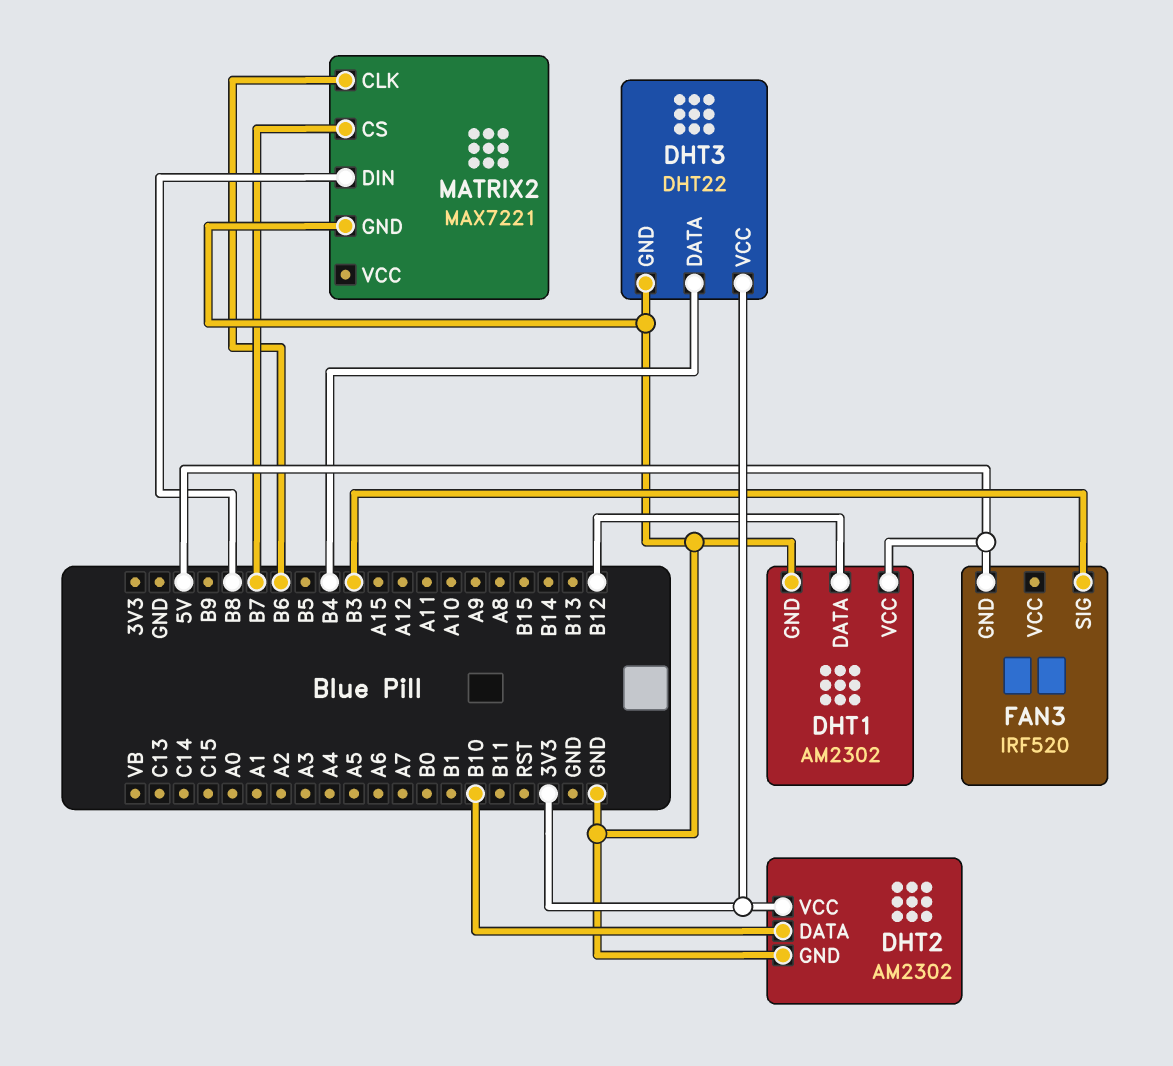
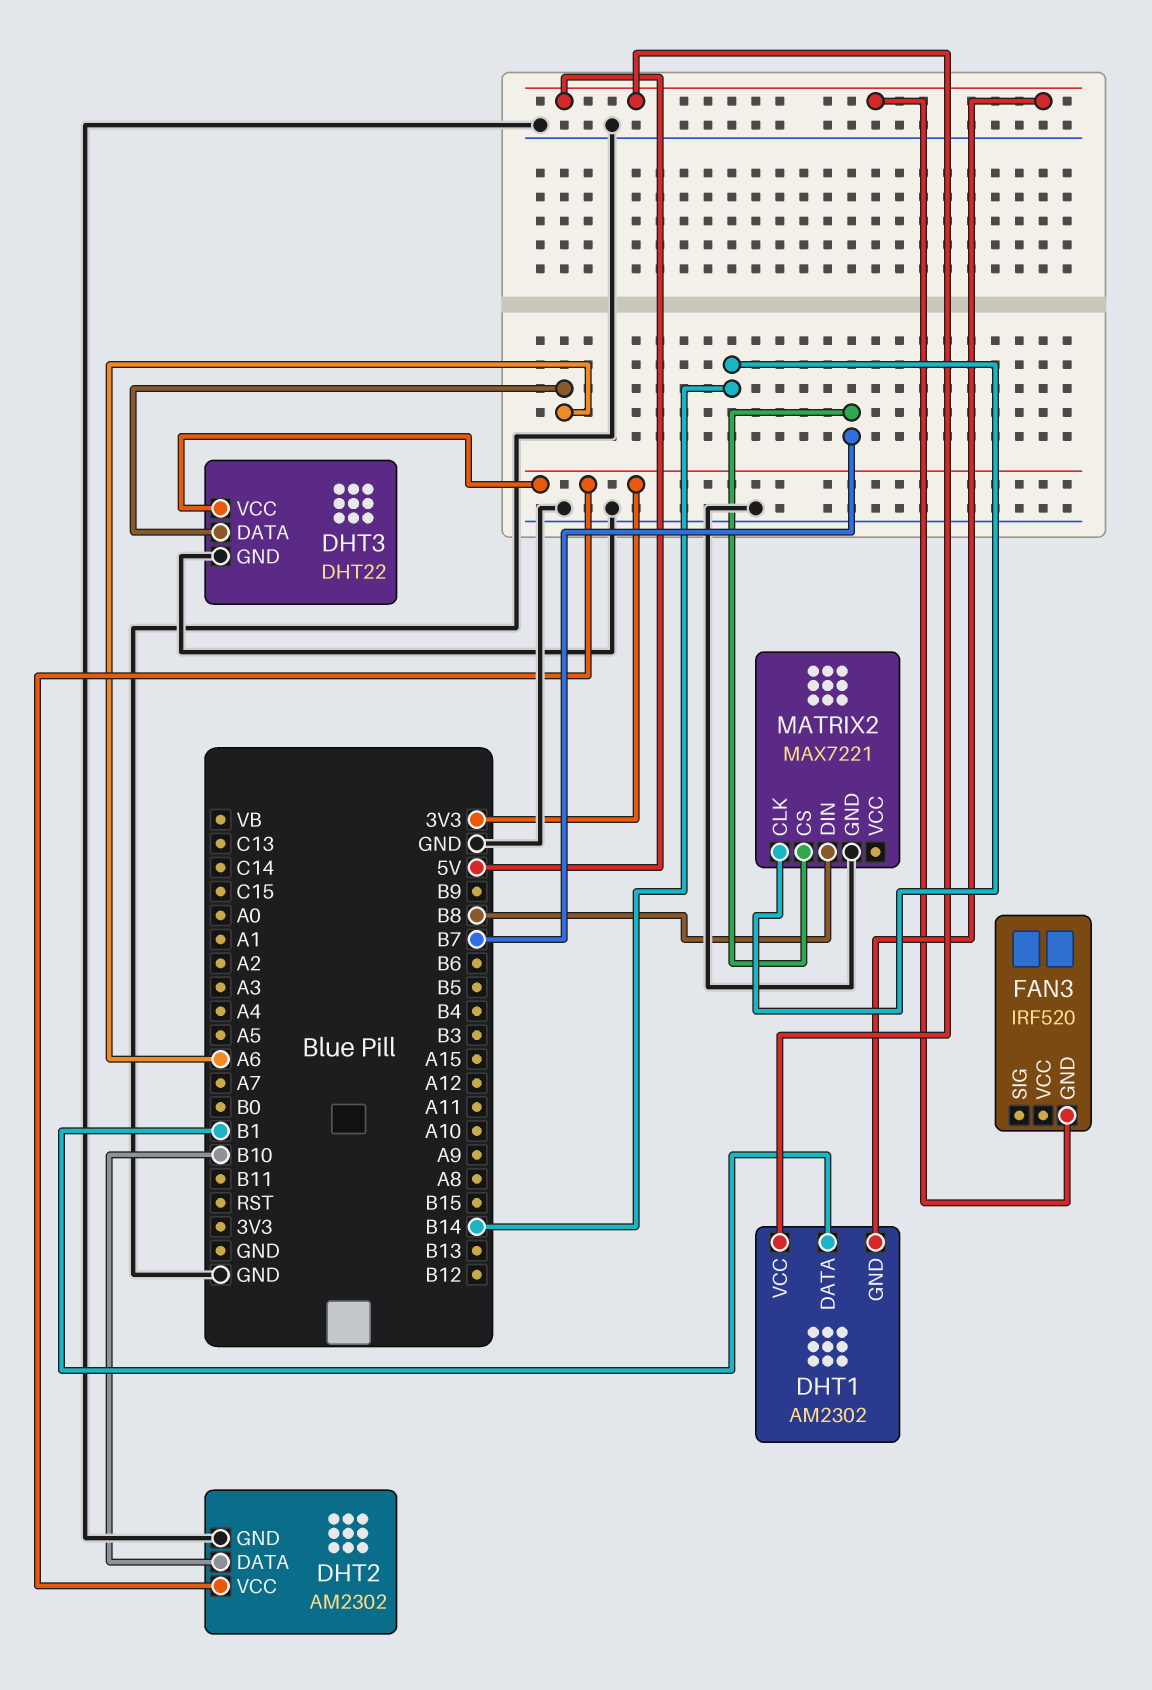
DHT1 pin DATA: B12 -> B1
DHT1 pin GND: GND -> 5V
DHT3 pin DATA: B4 -> A6
FAN3 pin SIG: B3 -> none
MATRIX2 pin CLK: B6 -> B14

